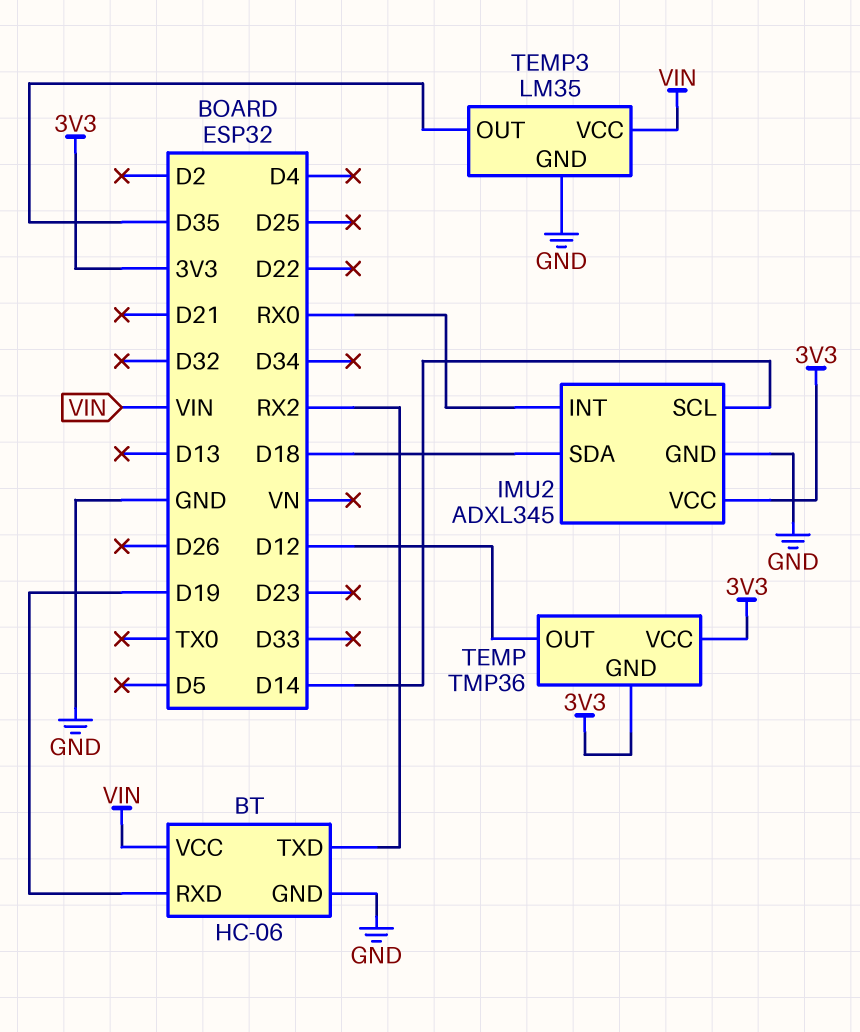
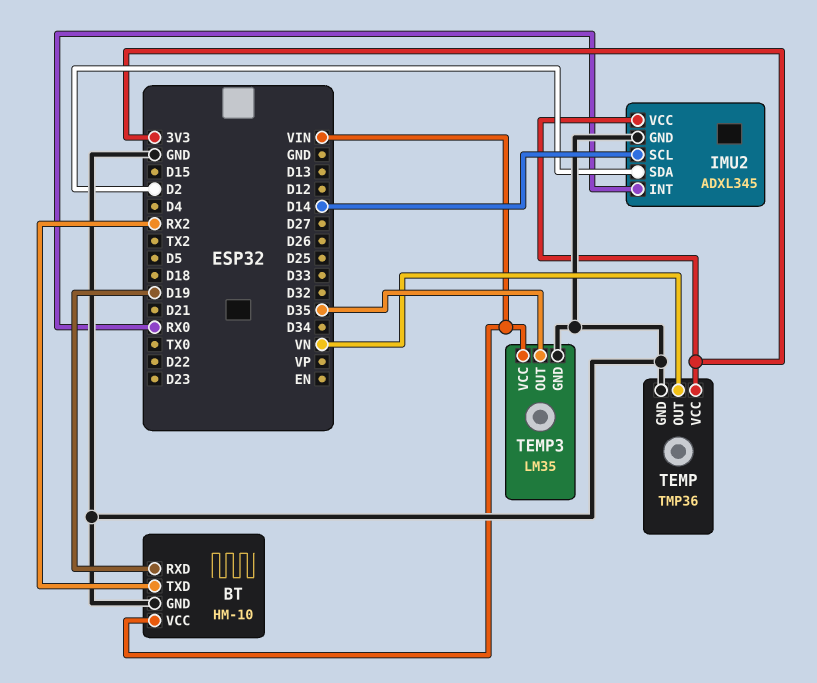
BT: HC-06 -> HM-10
IMU2 pin SDA: D18 -> D2
TEMP pin GND: 3V3 -> GND
TEMP pin OUT: D12 -> VN

